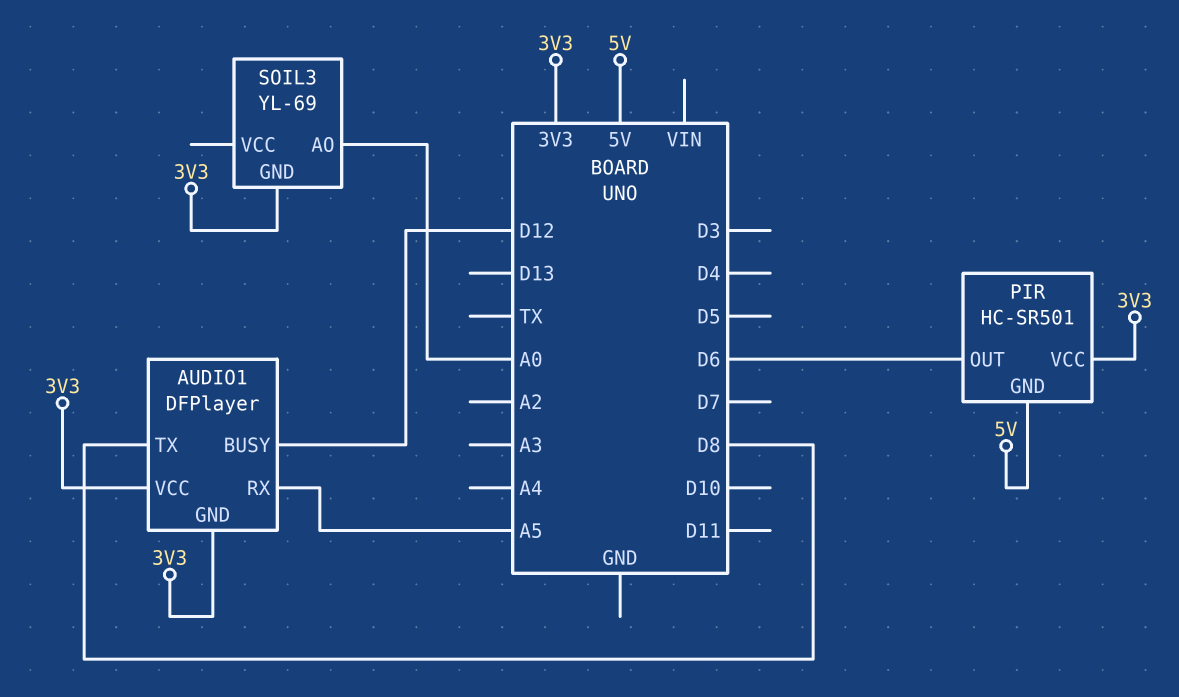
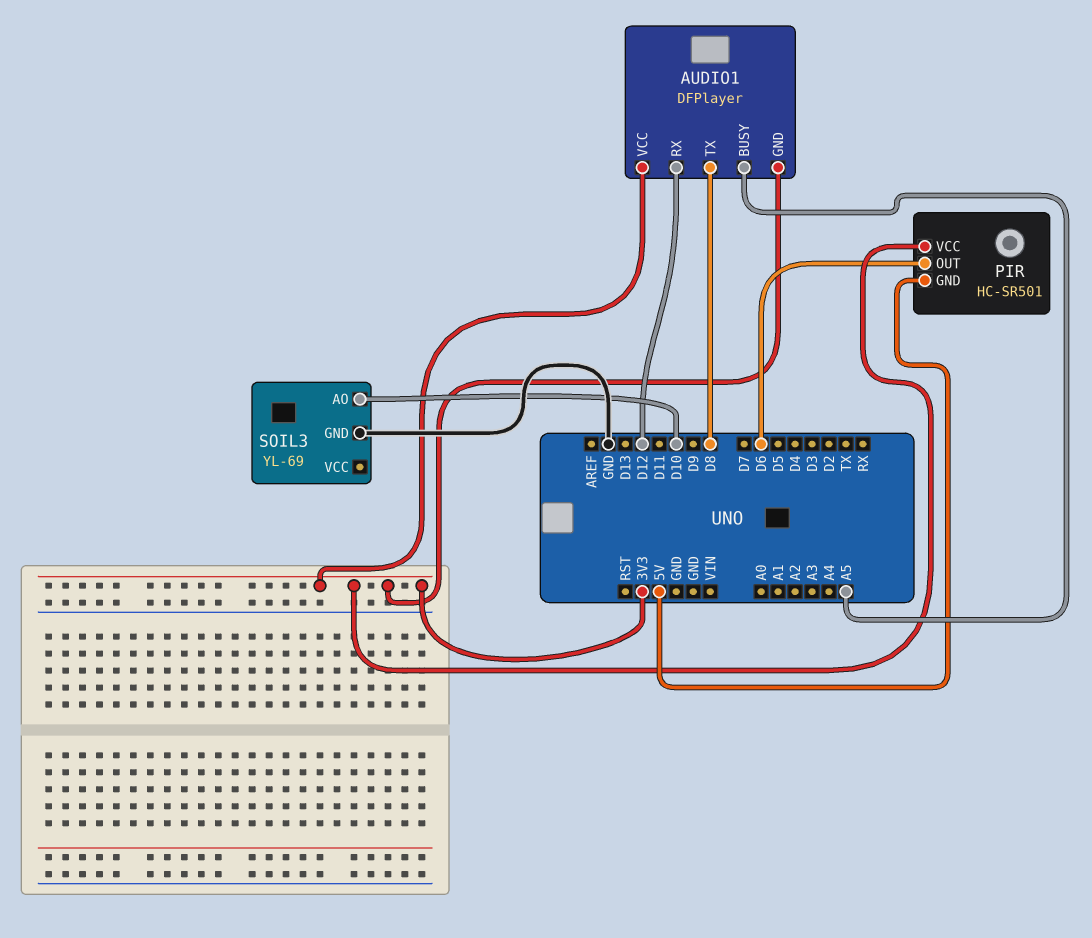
AUDIO1 pin BUSY: D12 -> A5
AUDIO1 pin RX: A5 -> D12
SOIL3 pin AO: A0 -> D10
SOIL3 pin GND: 3V3 -> GND

